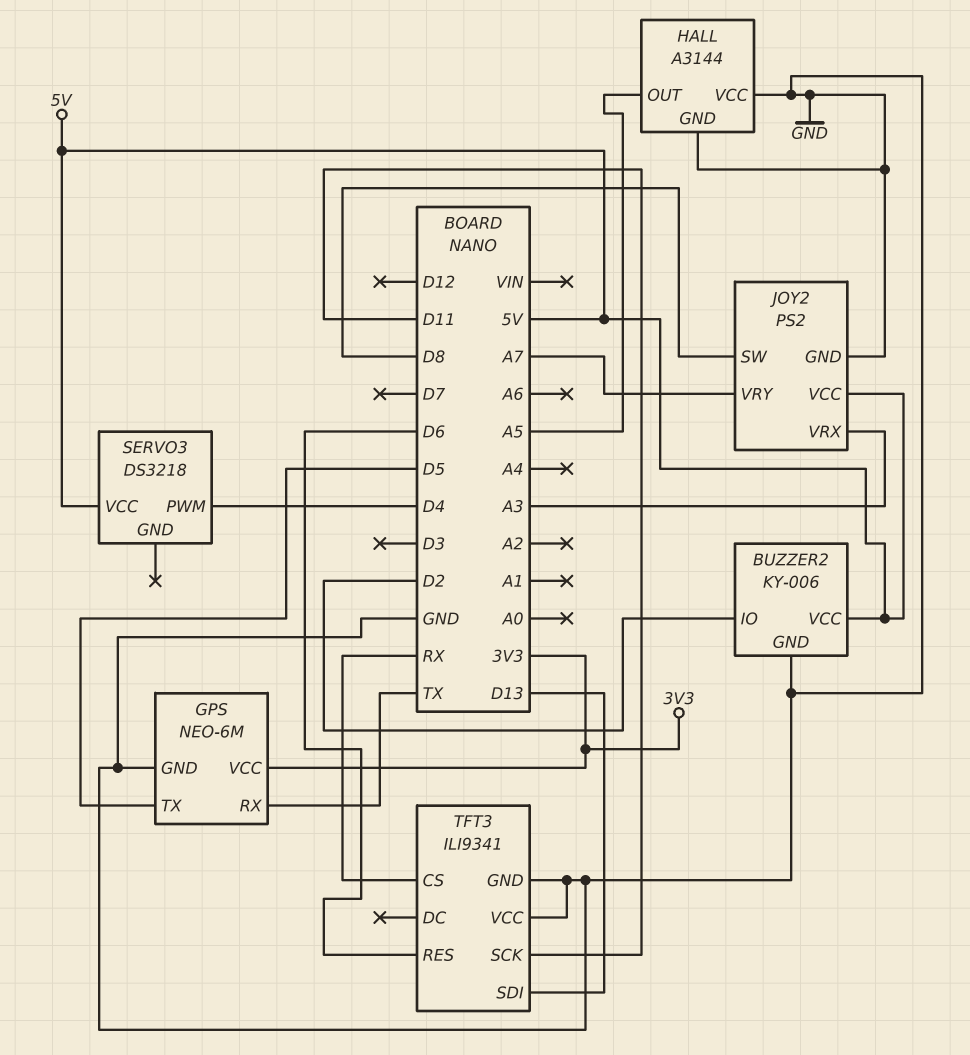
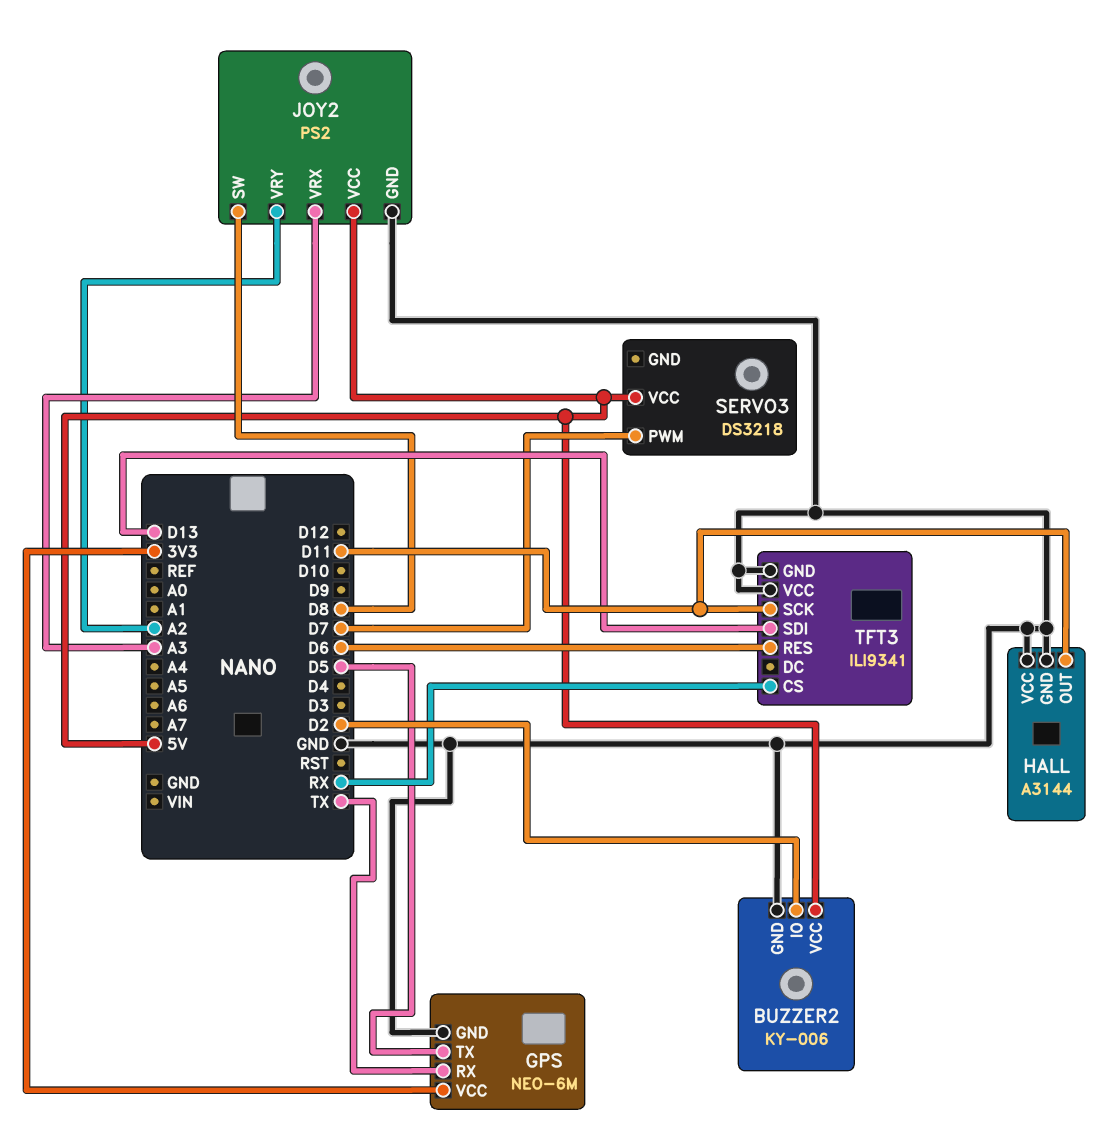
HALL pin OUT: A5 -> D11
JOY2 pin VRY: A7 -> A2
SERVO3 pin PWM: D4 -> D7

